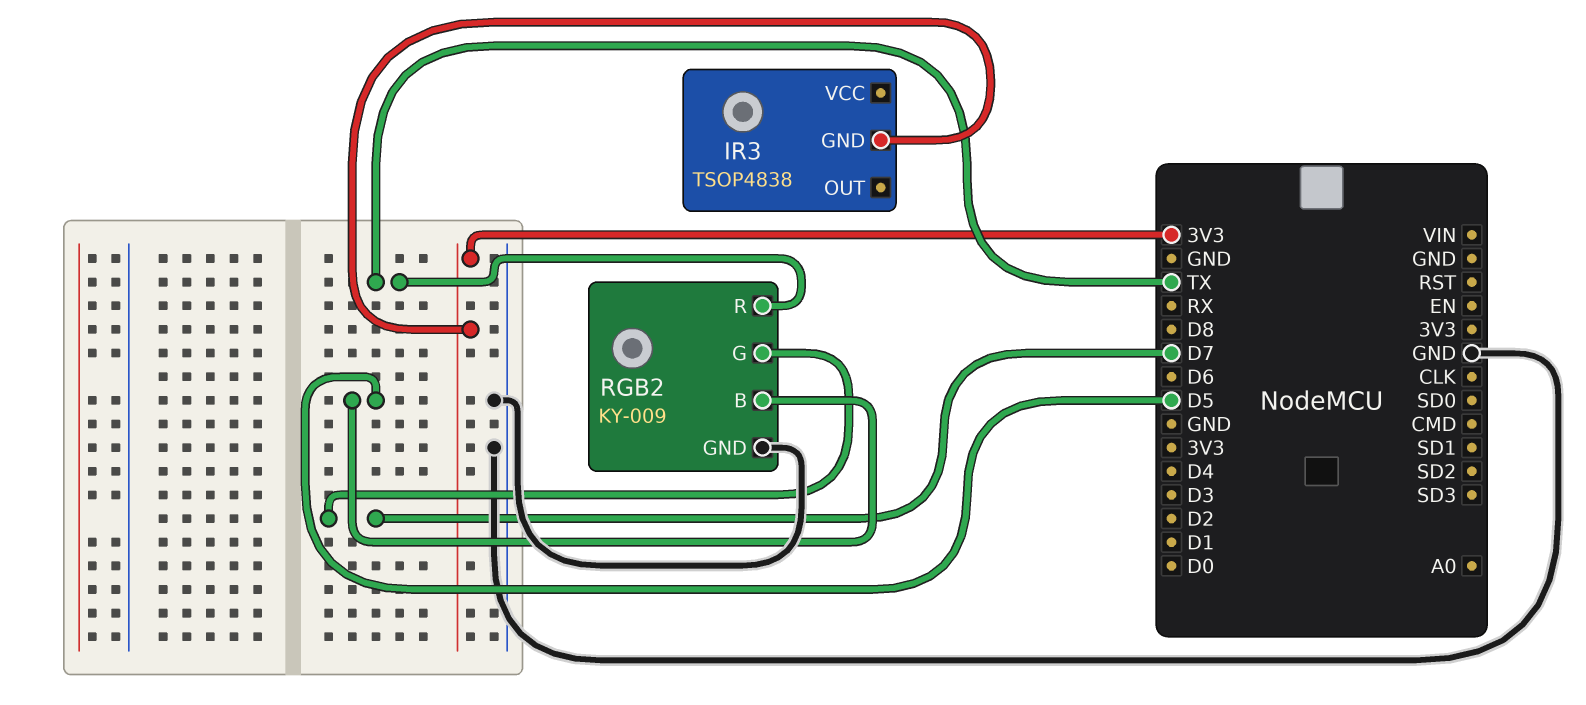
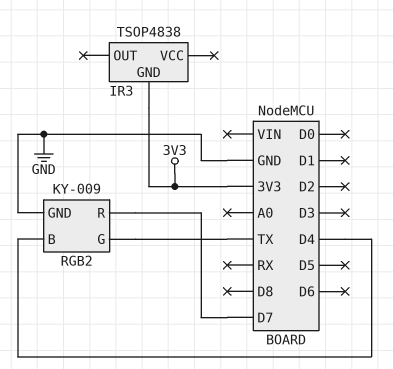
RGB2 pin B: D5 -> D4
RGB2 pin G: D7 -> TX
RGB2 pin R: TX -> D7

